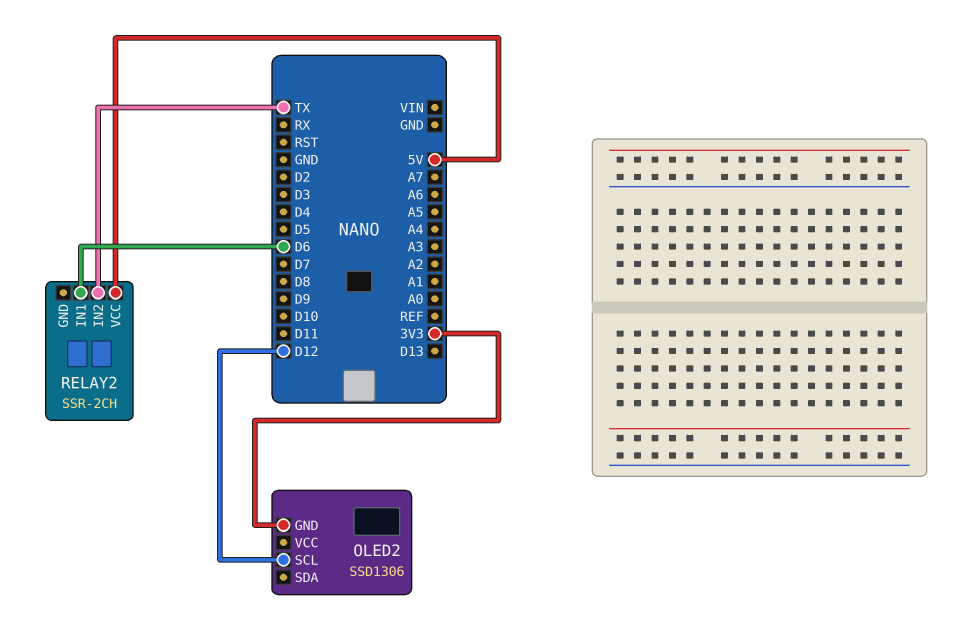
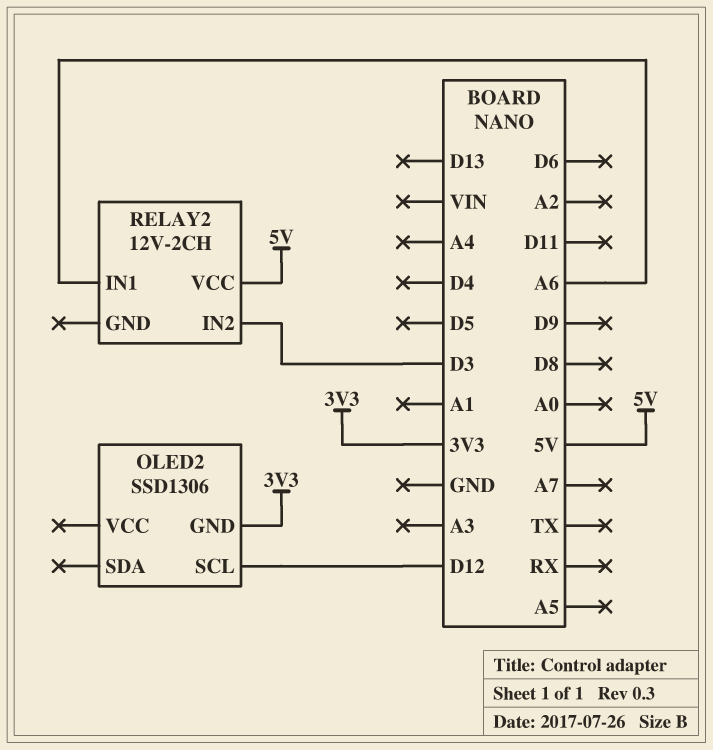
RELAY2: SSR-2CH -> 12V-2CH
RELAY2 pin IN1: D6 -> A6
RELAY2 pin IN2: TX -> D3

